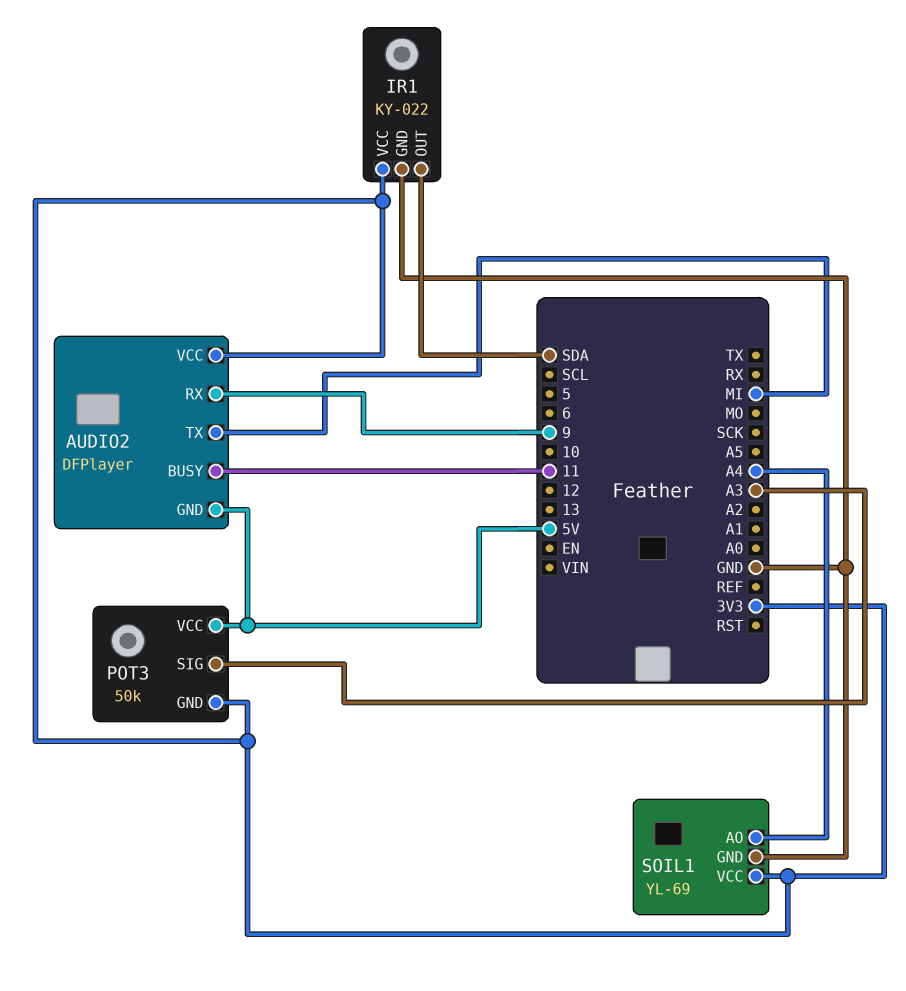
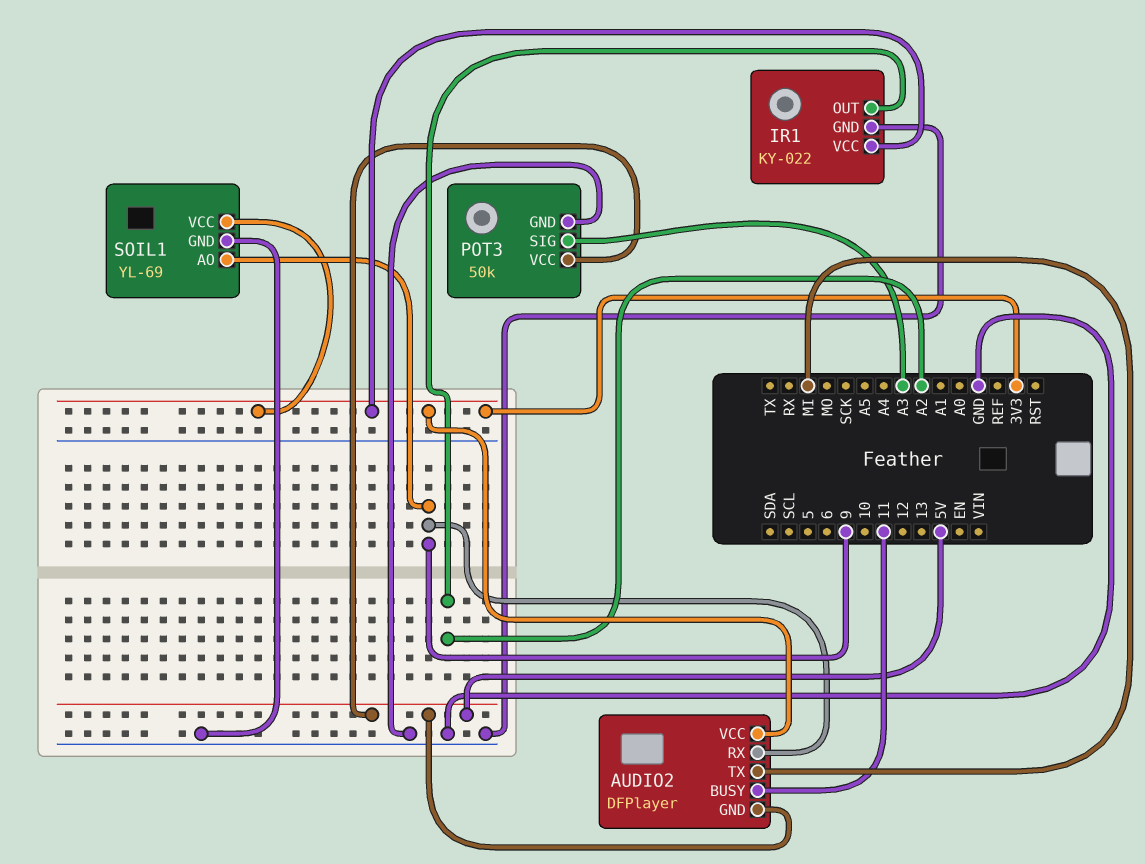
IR1 pin OUT: SDA -> A2
POT3 pin GND: 3V3 -> GND
SOIL1 pin AO: A4 -> 9

